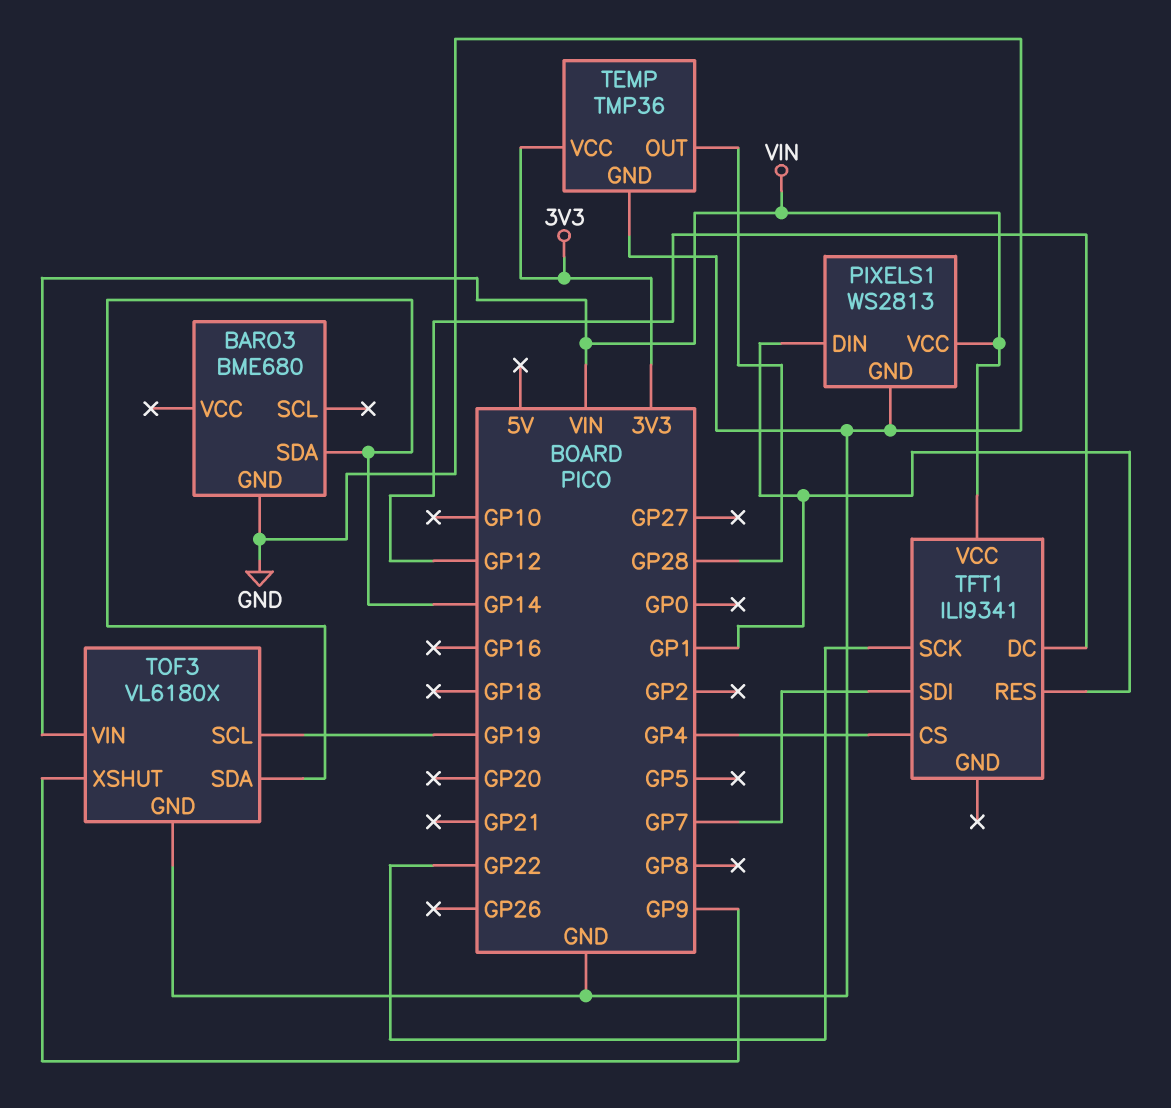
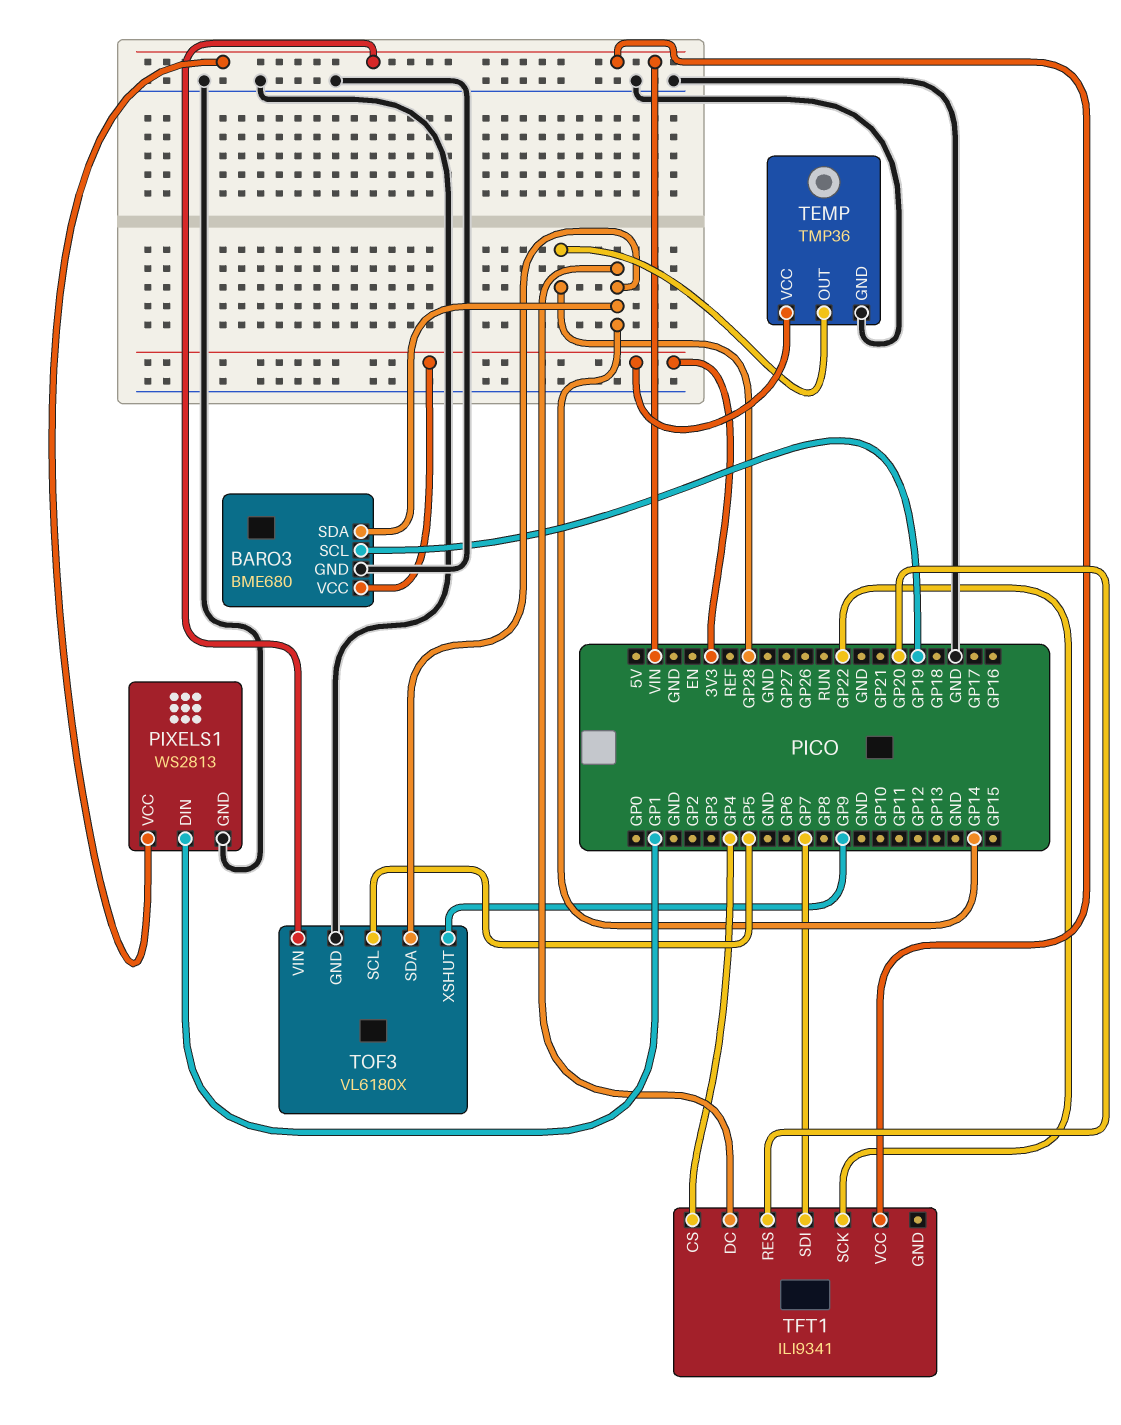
BARO3 pin SCL: none -> GP19
BARO3 pin VCC: none -> 3V3
TFT1 pin DC: GP12 -> GP14
TFT1 pin RES: GP1 -> GP20
TOF3 pin SCL: GP19 -> GP5

